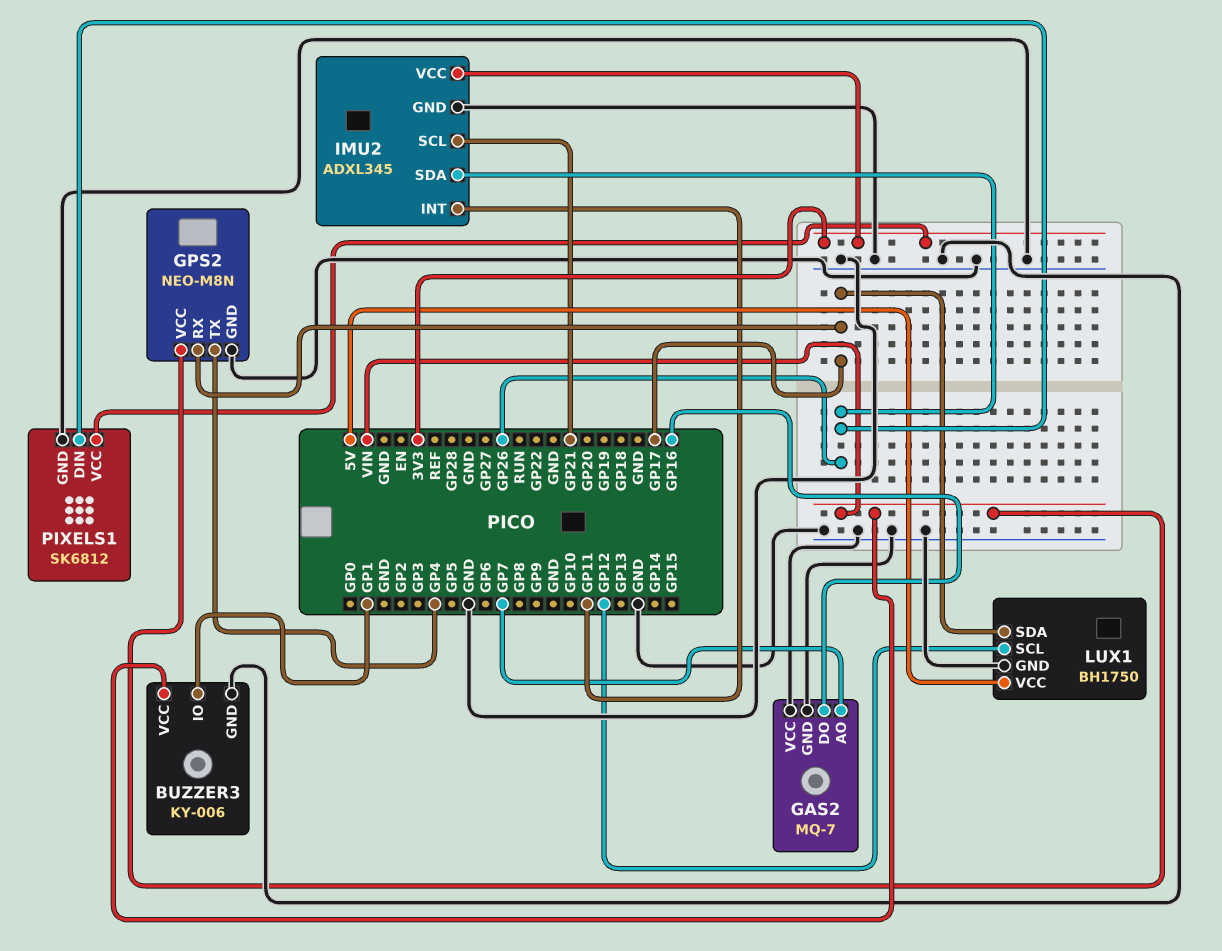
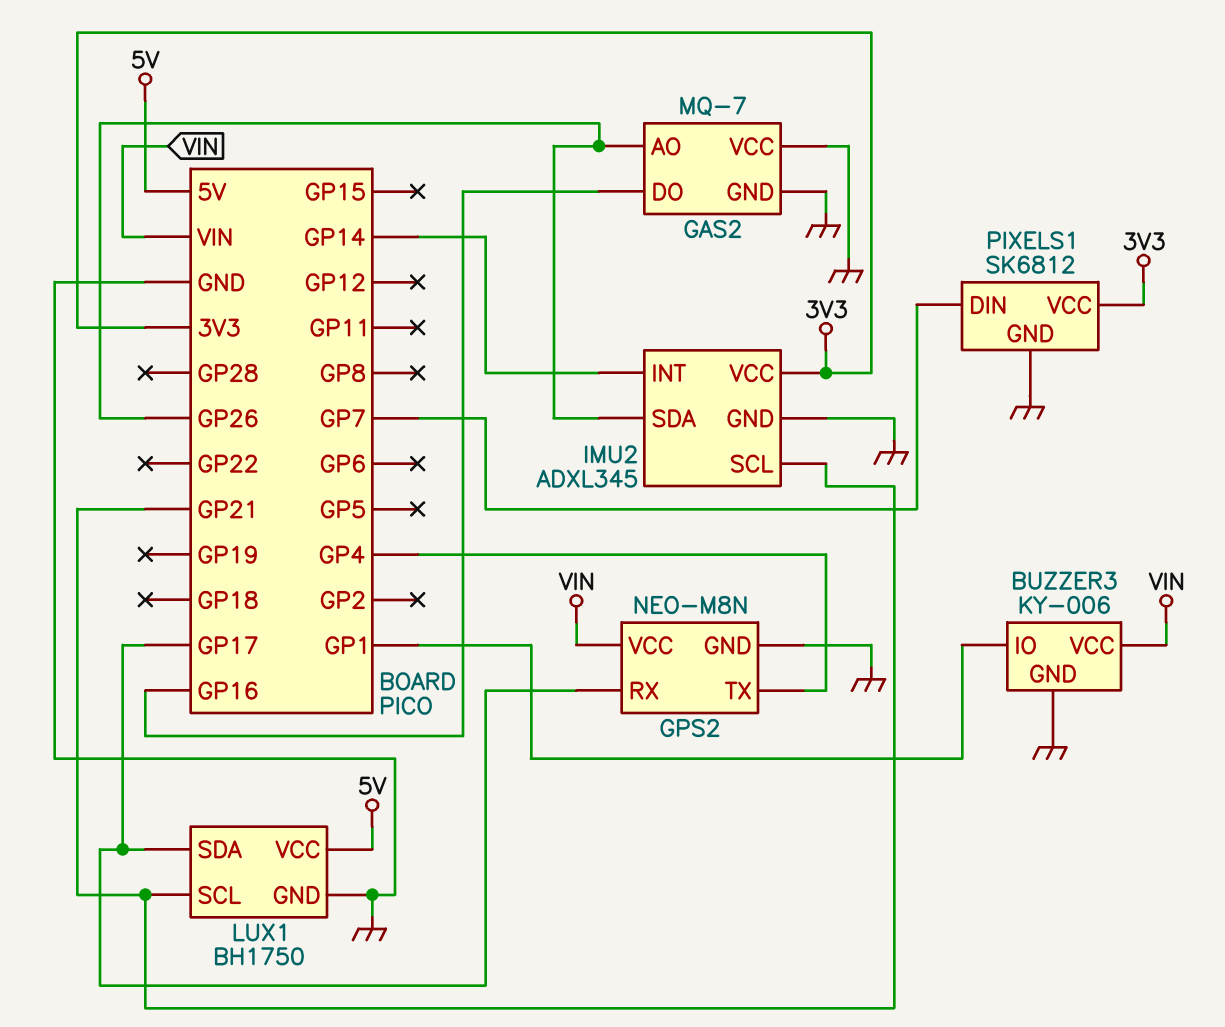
GAS2 pin AO: GP7 -> GP26
IMU2 pin INT: GP11 -> GP14
LUX1 pin SCL: GP12 -> GP21
PIXELS1 pin DIN: GP26 -> GP7

